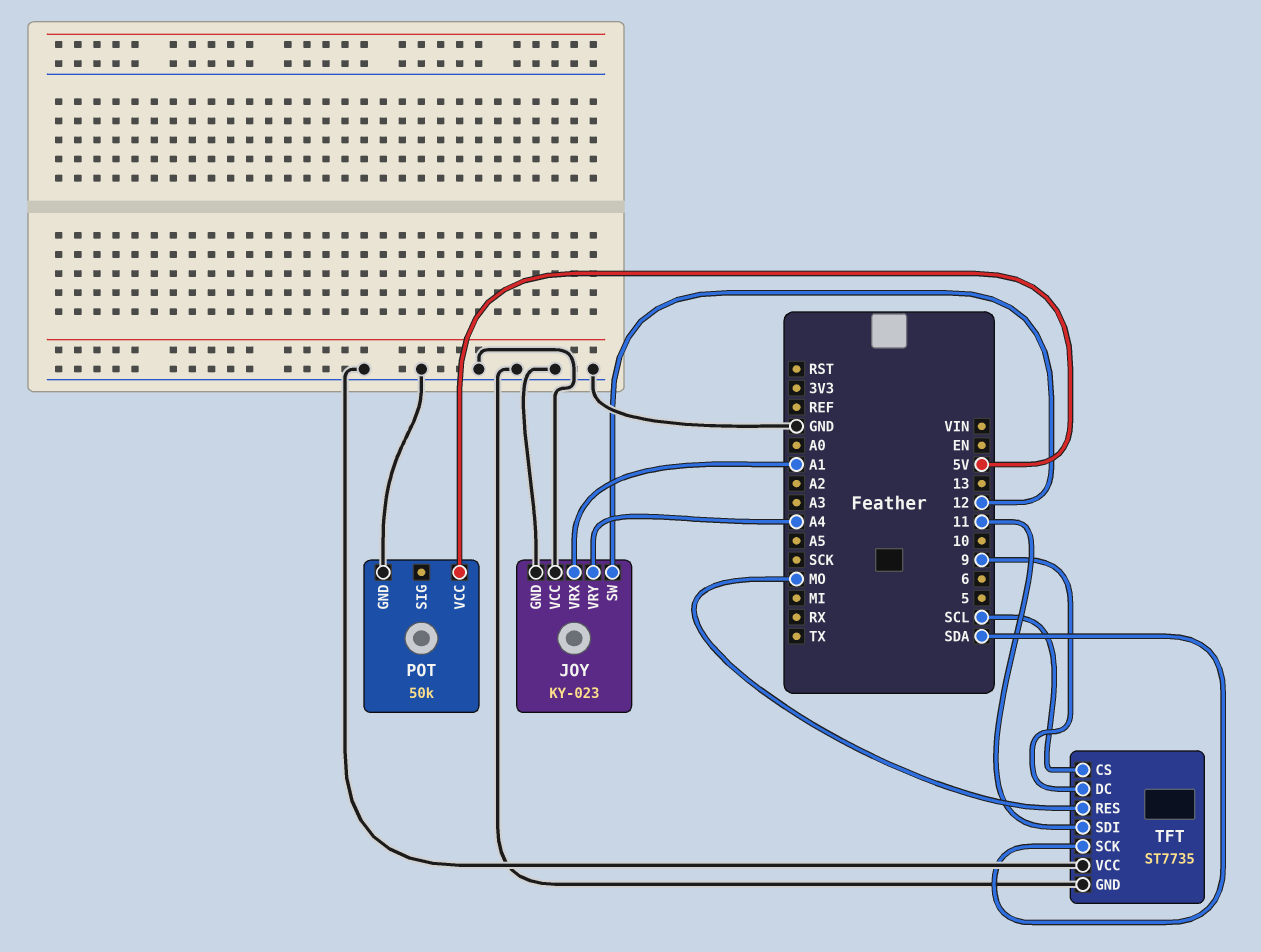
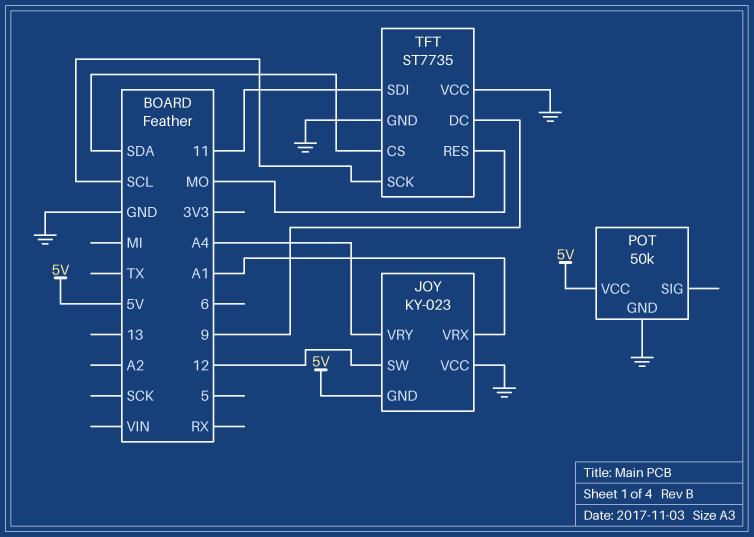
JOY pin GND: GND -> 5V
TFT pin CS: SCL -> SDA
TFT pin SCK: SDA -> SCL

